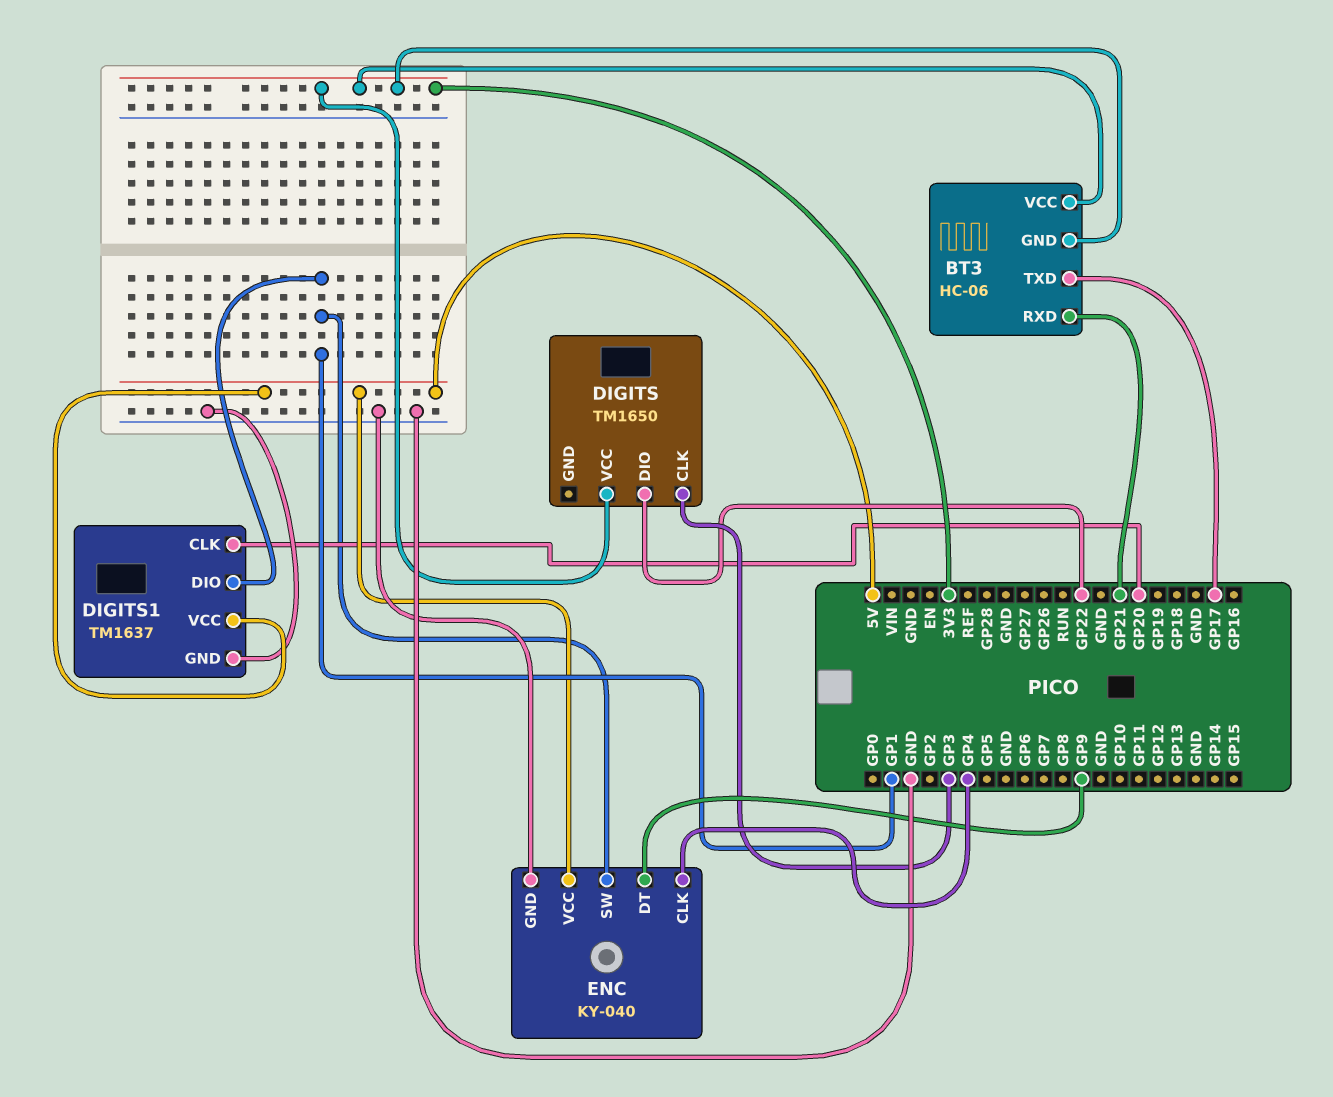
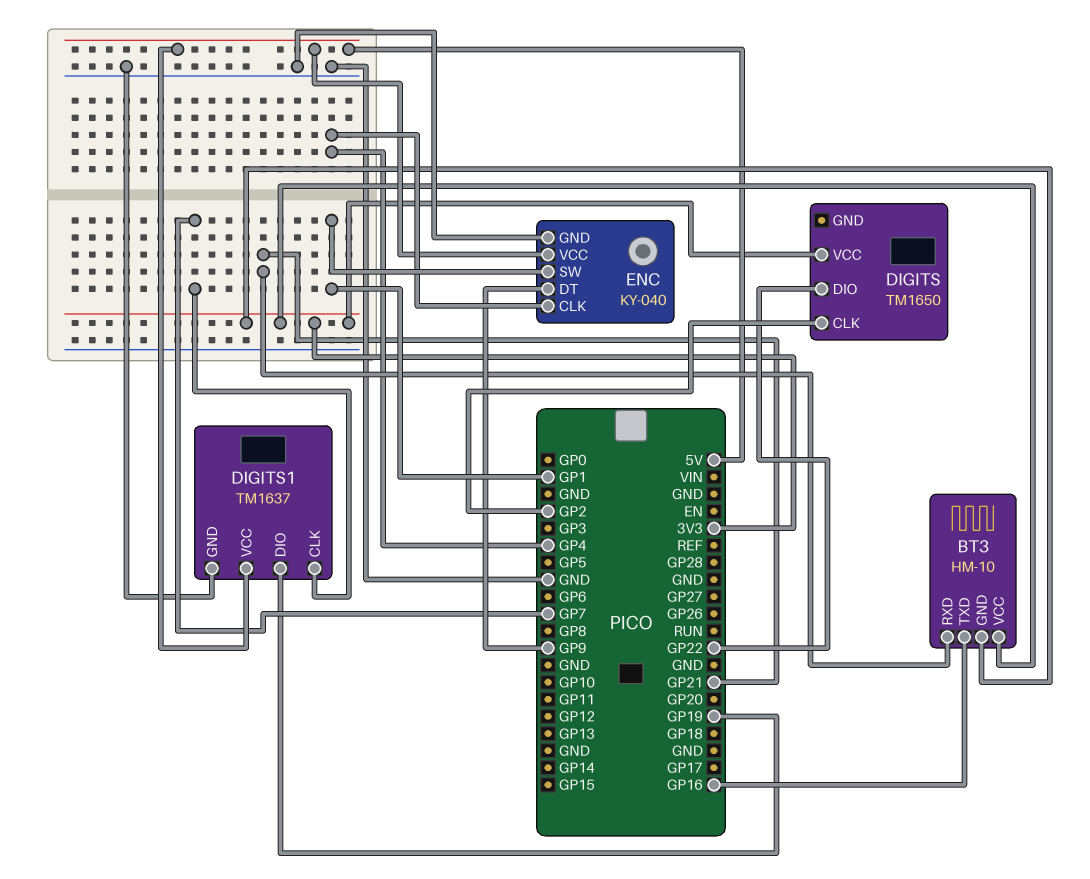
BT3: HC-06 -> HM-10
BT3 pin TXD: GP17 -> GP16
DIGITS pin CLK: GP3 -> GP2
DIGITS1 pin CLK: GP20 -> GP7
DIGITS1 pin DIO: GP1 -> GP19

